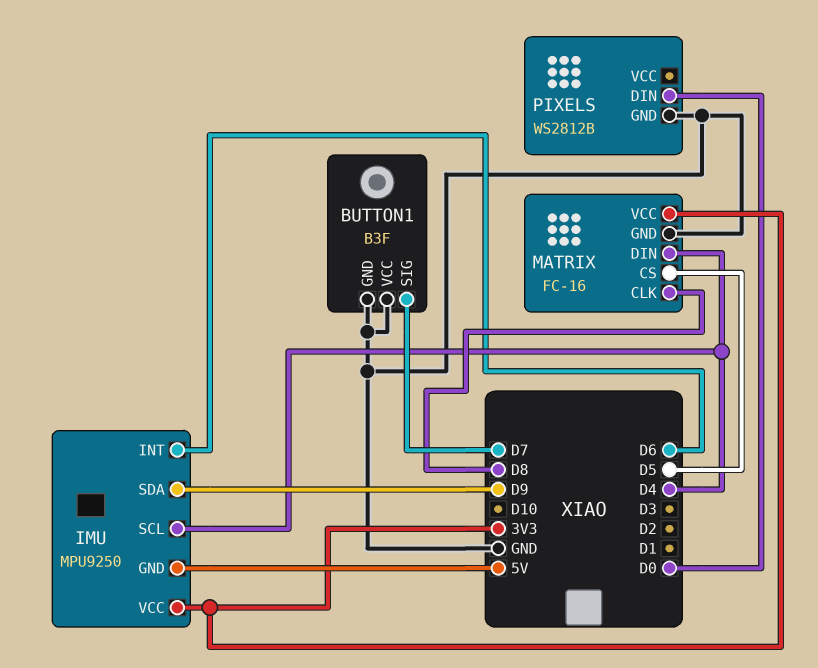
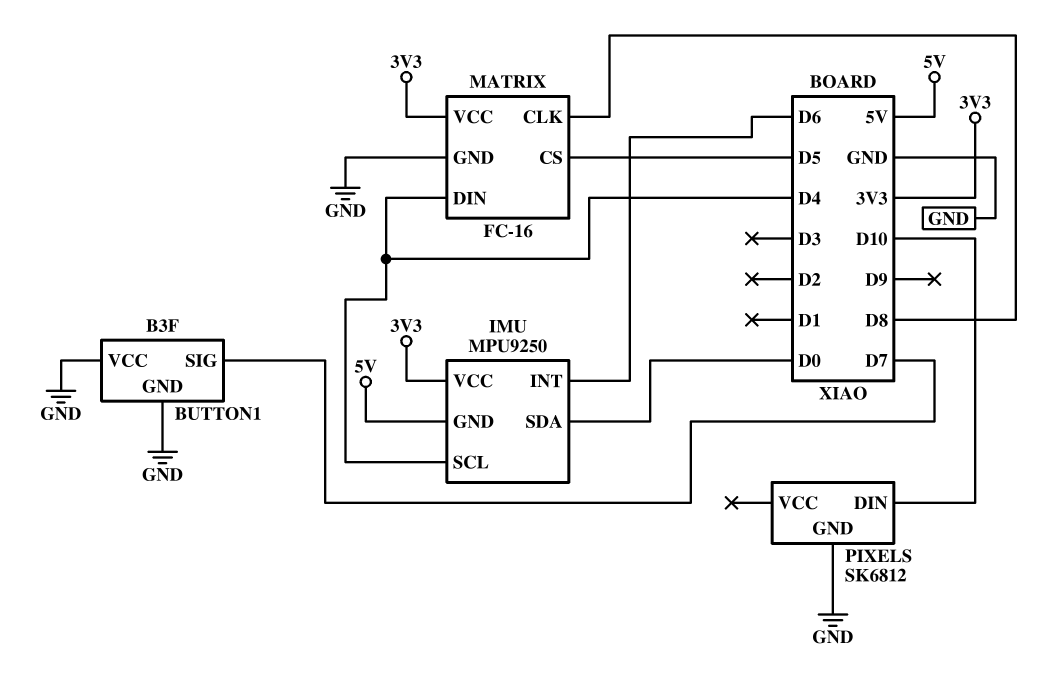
IMU pin SDA: D9 -> D0
PIXELS: WS2812B -> SK6812
PIXELS pin DIN: D0 -> D10

